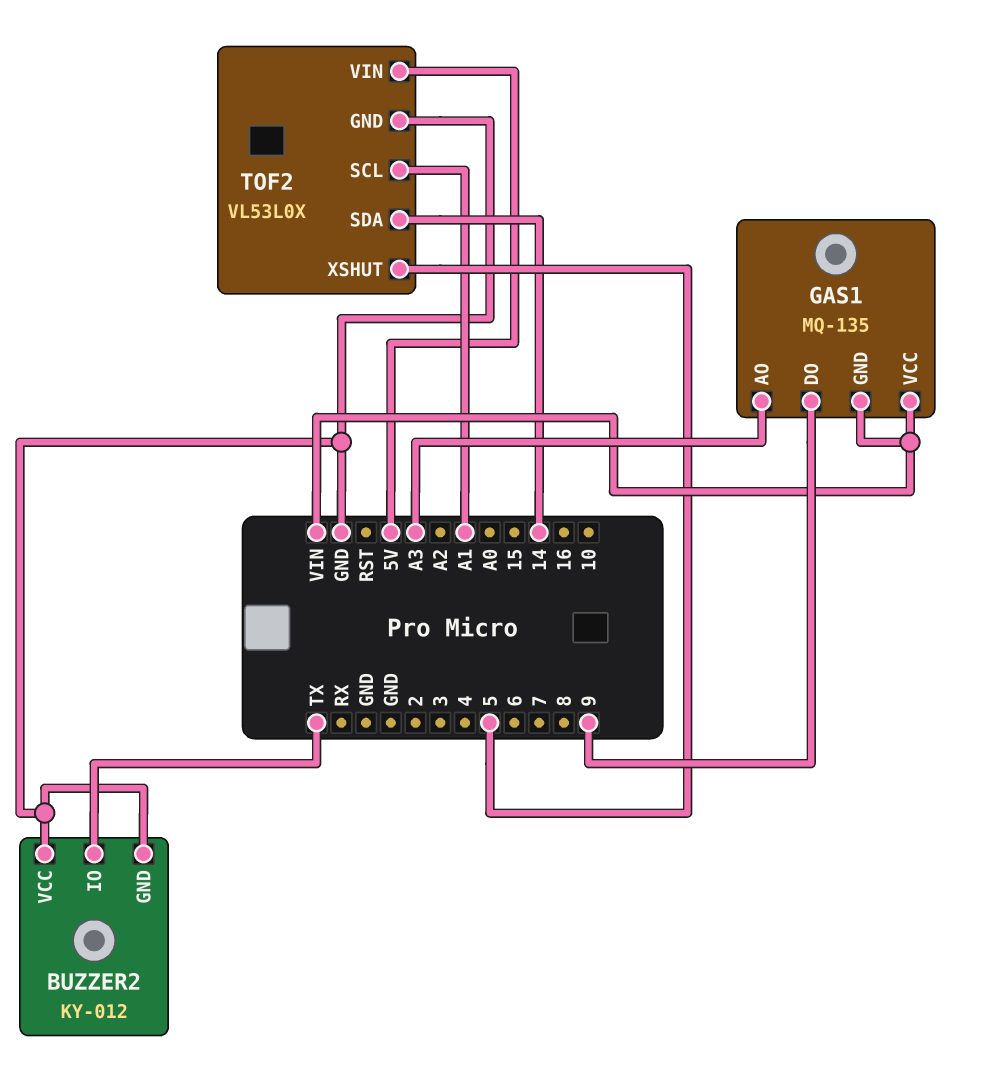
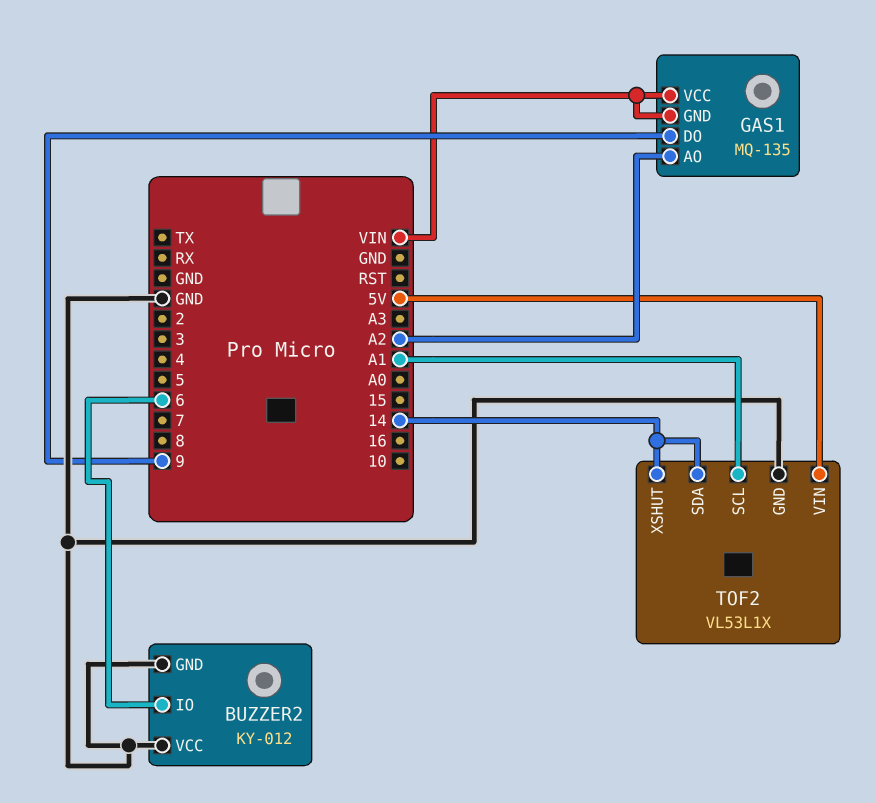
BUZZER2 pin IO: TX -> 6
GAS1 pin AO: A3 -> A2
TOF2: VL53L0X -> VL53L1X
TOF2 pin XSHUT: 5 -> 14

